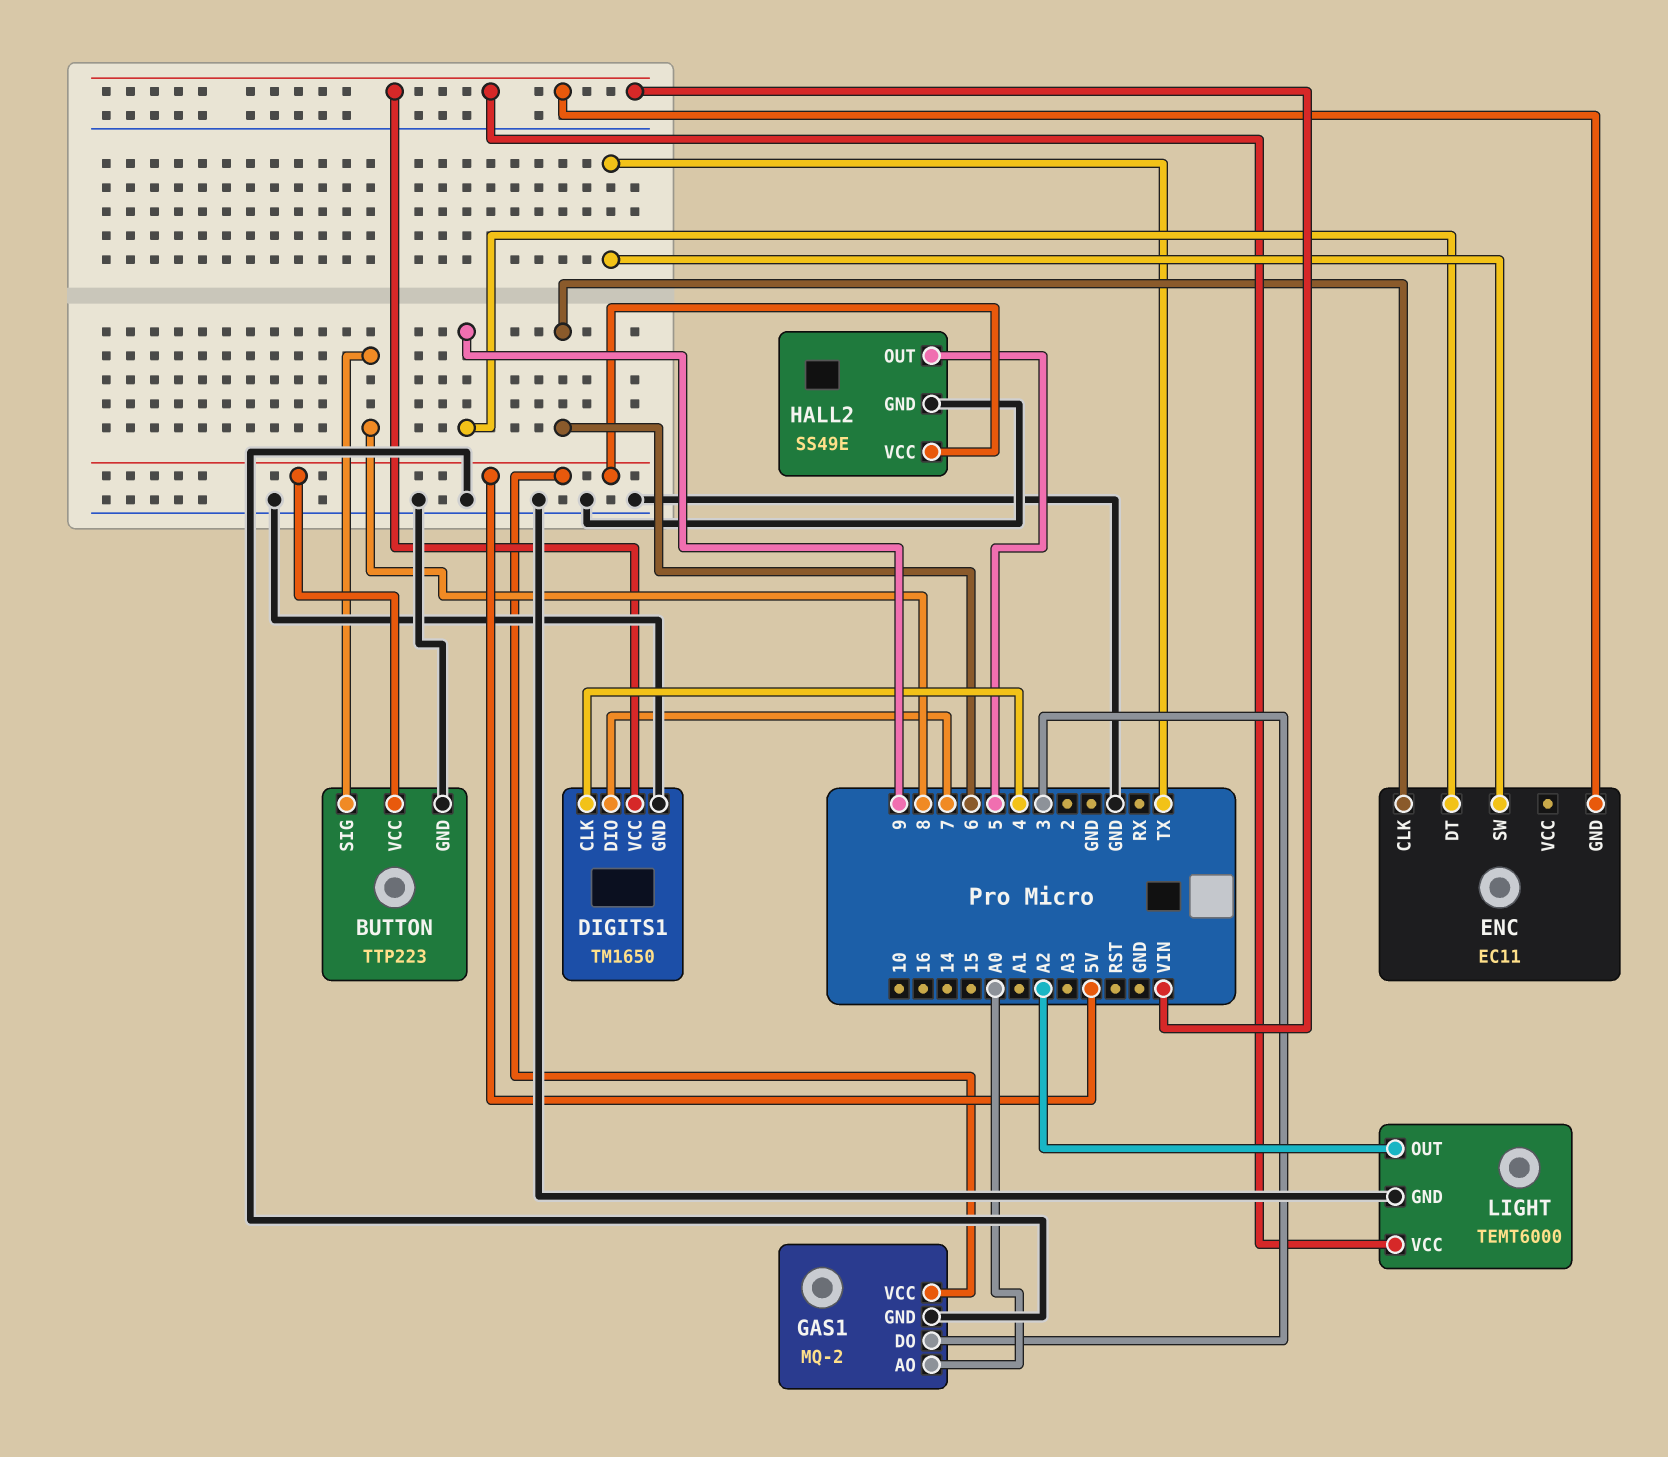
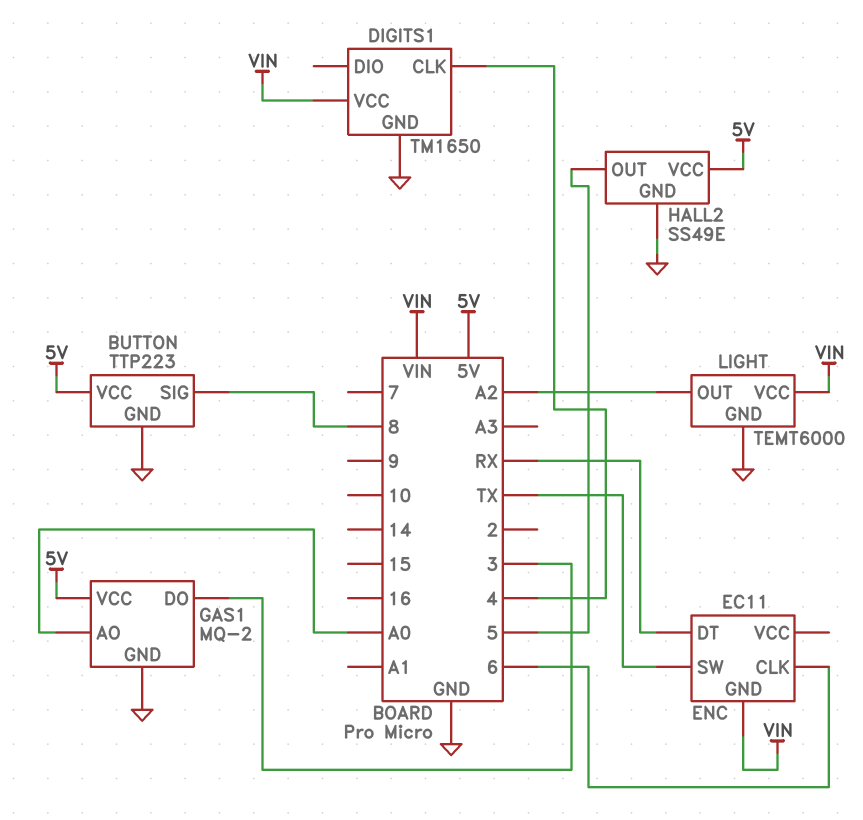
DIGITS1 pin DIO: 7 -> none
ENC pin DT: 9 -> RX

